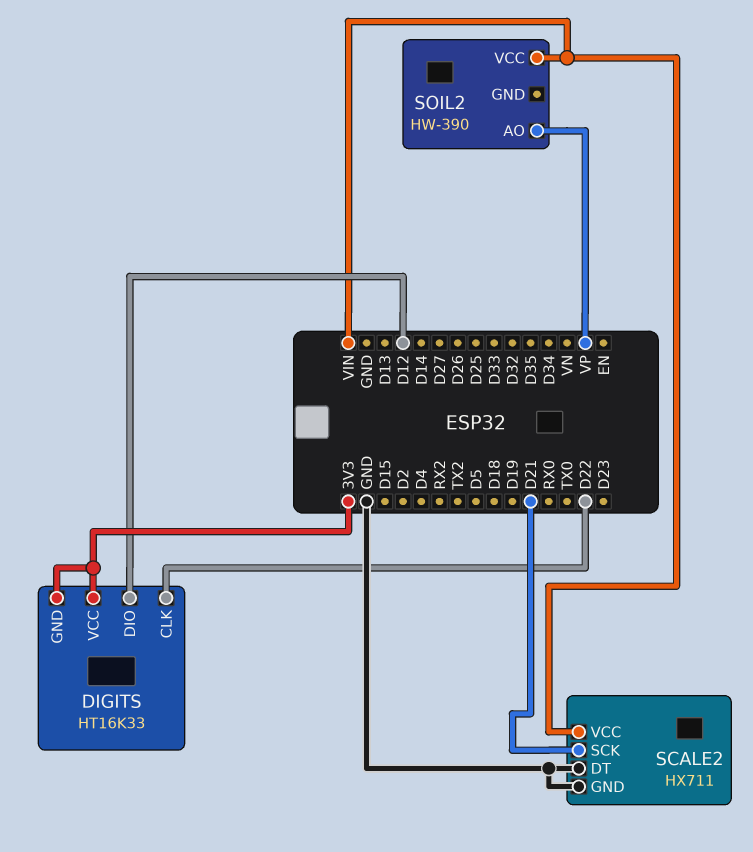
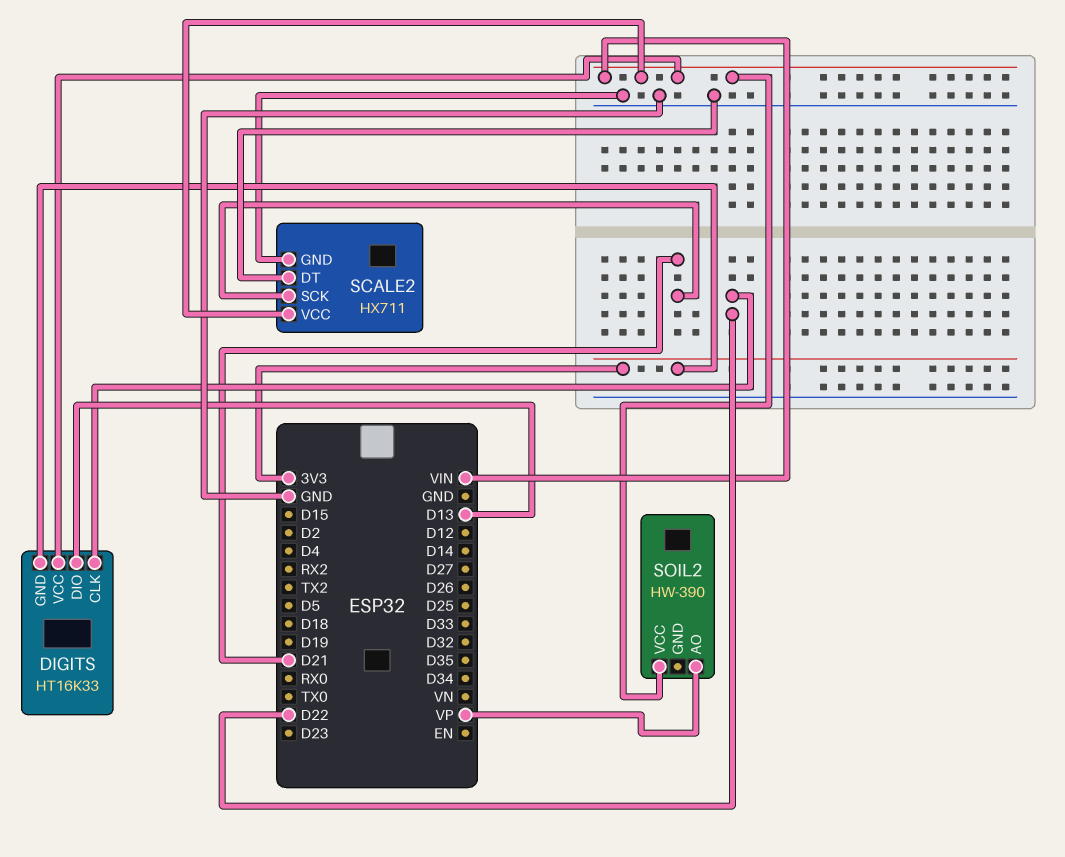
DIGITS pin DIO: D12 -> D13
DIGITS pin VCC: 3V3 -> VIN

